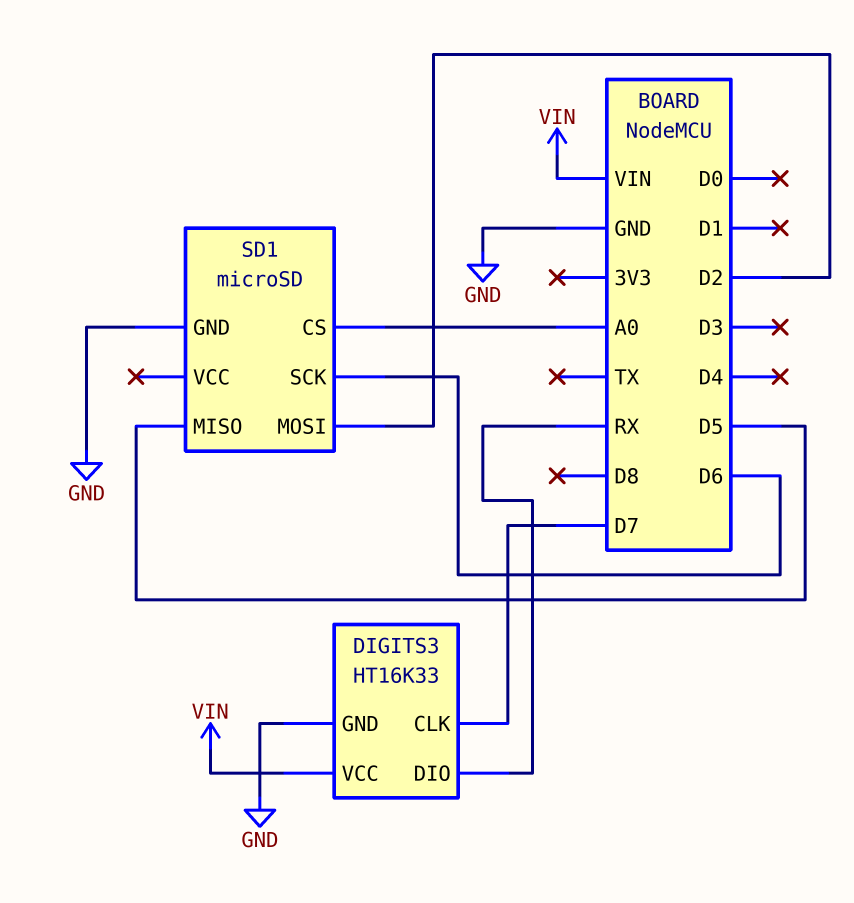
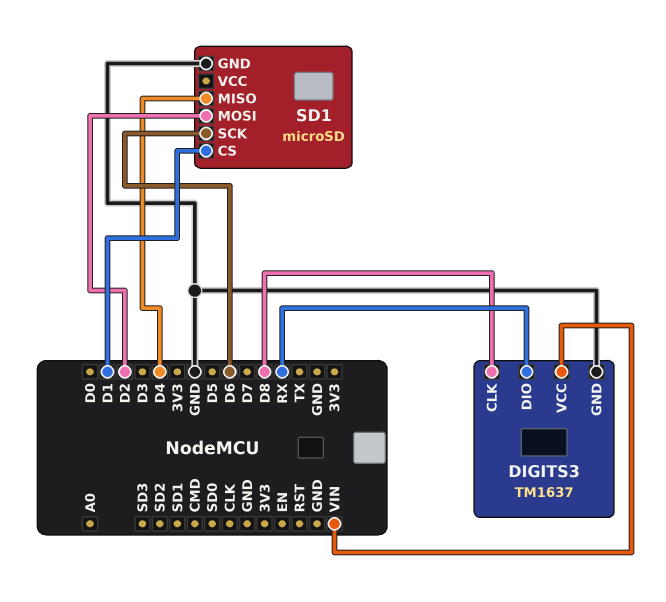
DIGITS3: HT16K33 -> TM1637
DIGITS3 pin CLK: D7 -> D8
SD1 pin CS: A0 -> D1
SD1 pin MISO: D5 -> D4

